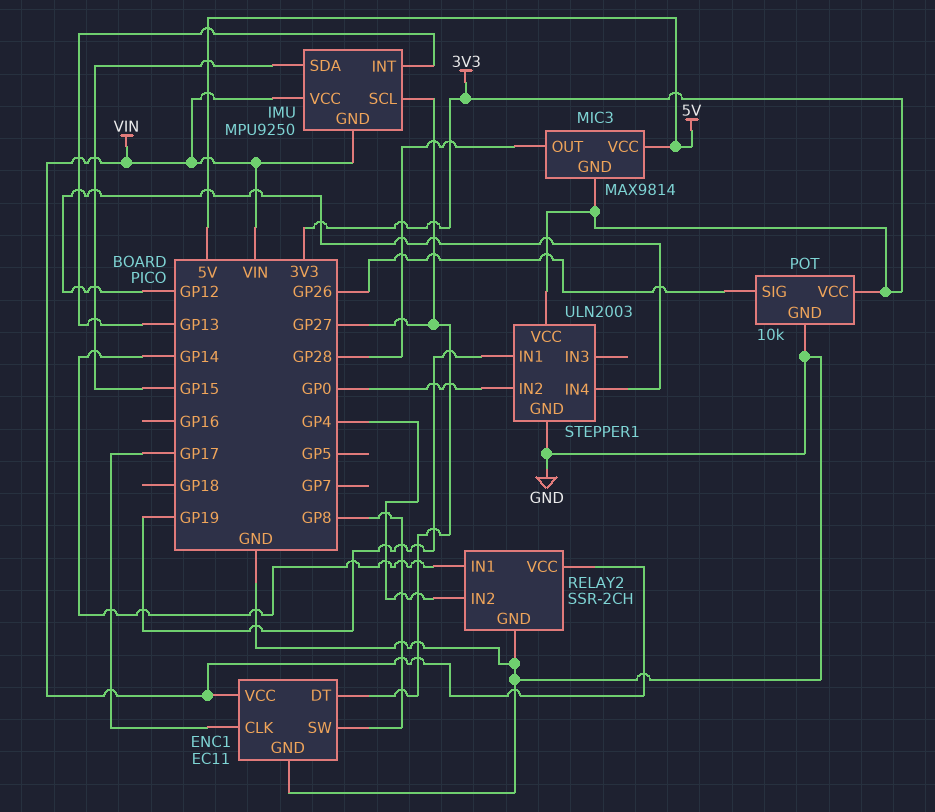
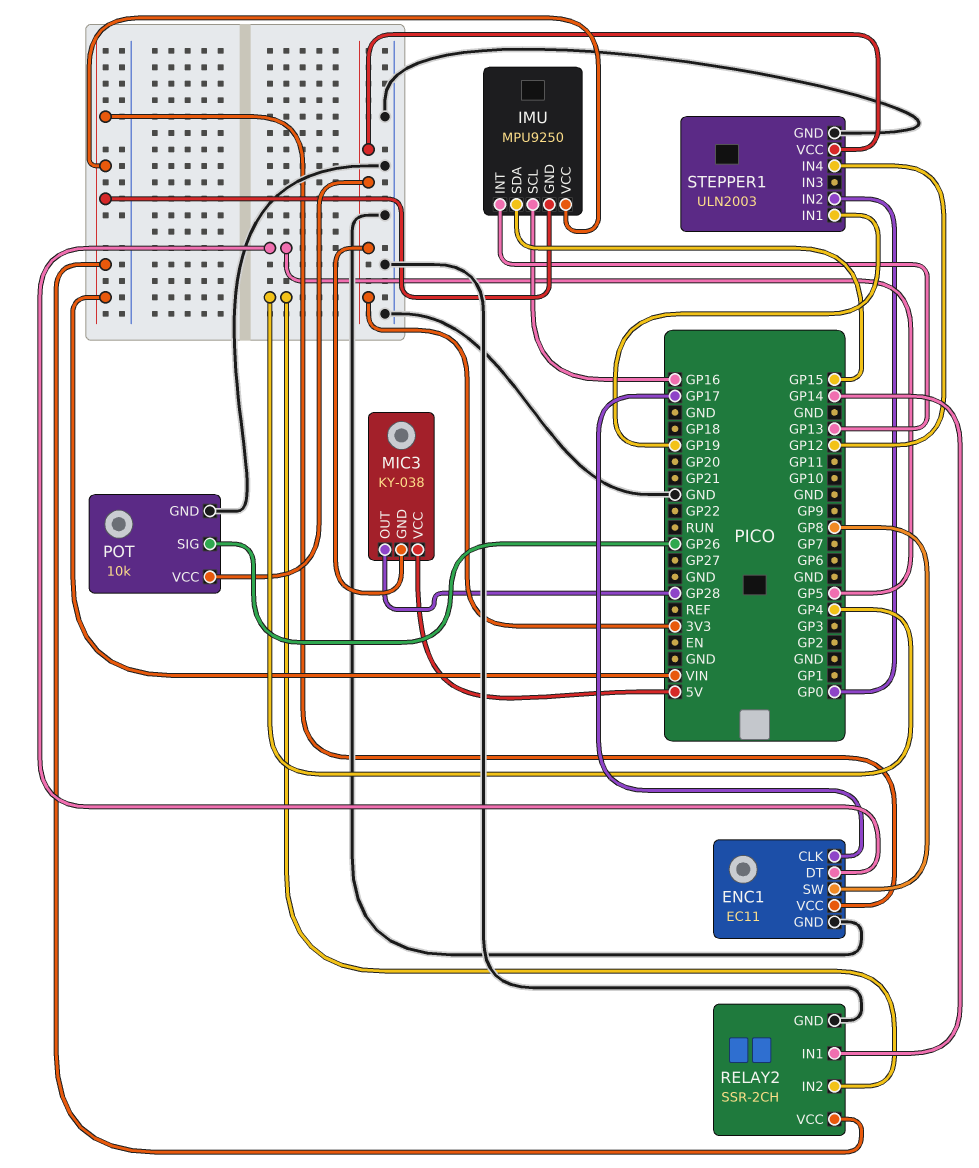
ENC1 pin DT: GP27 -> GP5
IMU pin SCL: GP27 -> GP16
MIC3: MAX9814 -> KY-038

